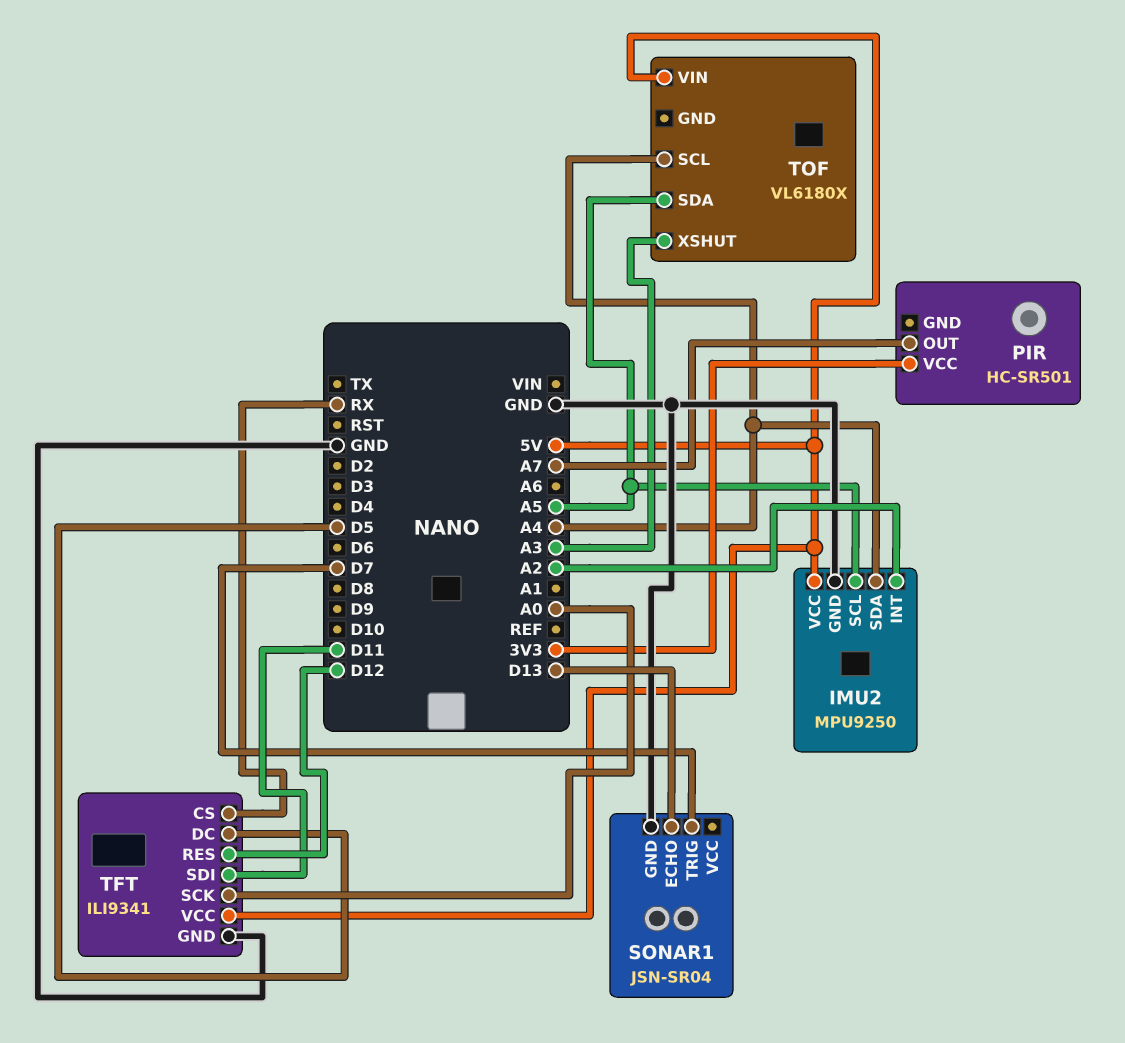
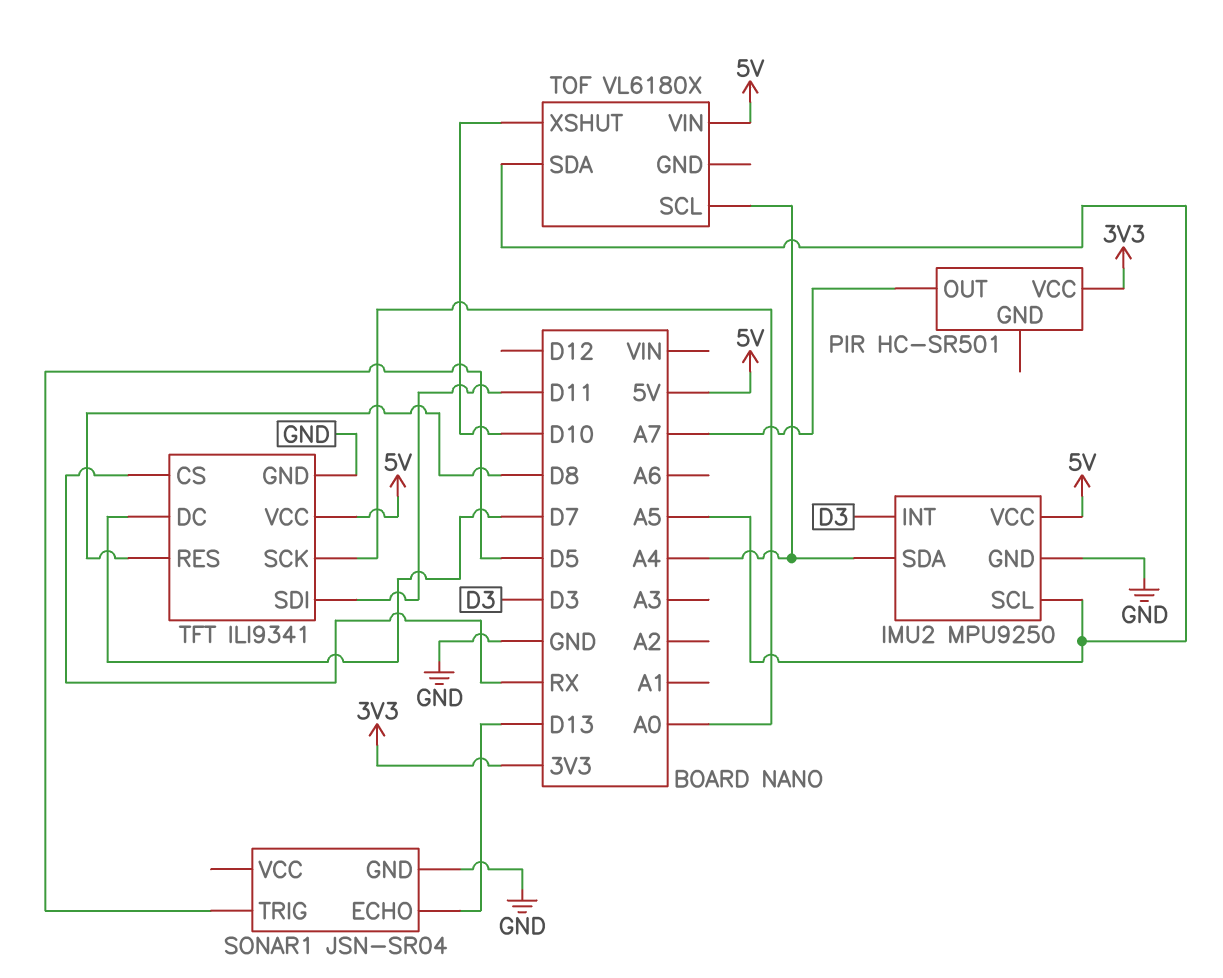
IMU2 pin INT: A2 -> D3
SONAR1 pin TRIG: D7 -> D5
TFT pin DC: D5 -> D7
TFT pin RES: D12 -> D8
TOF pin XSHUT: A3 -> D10

